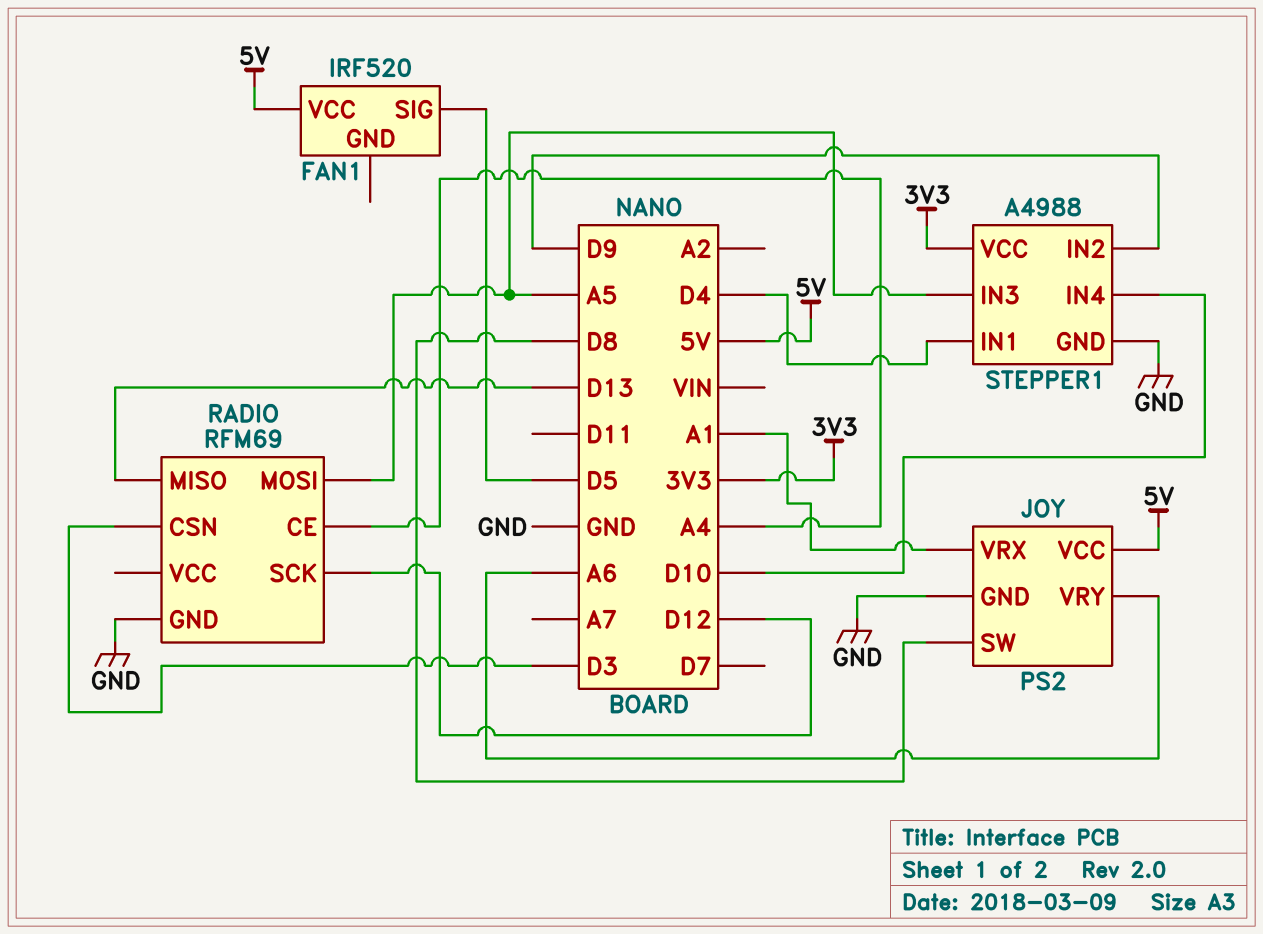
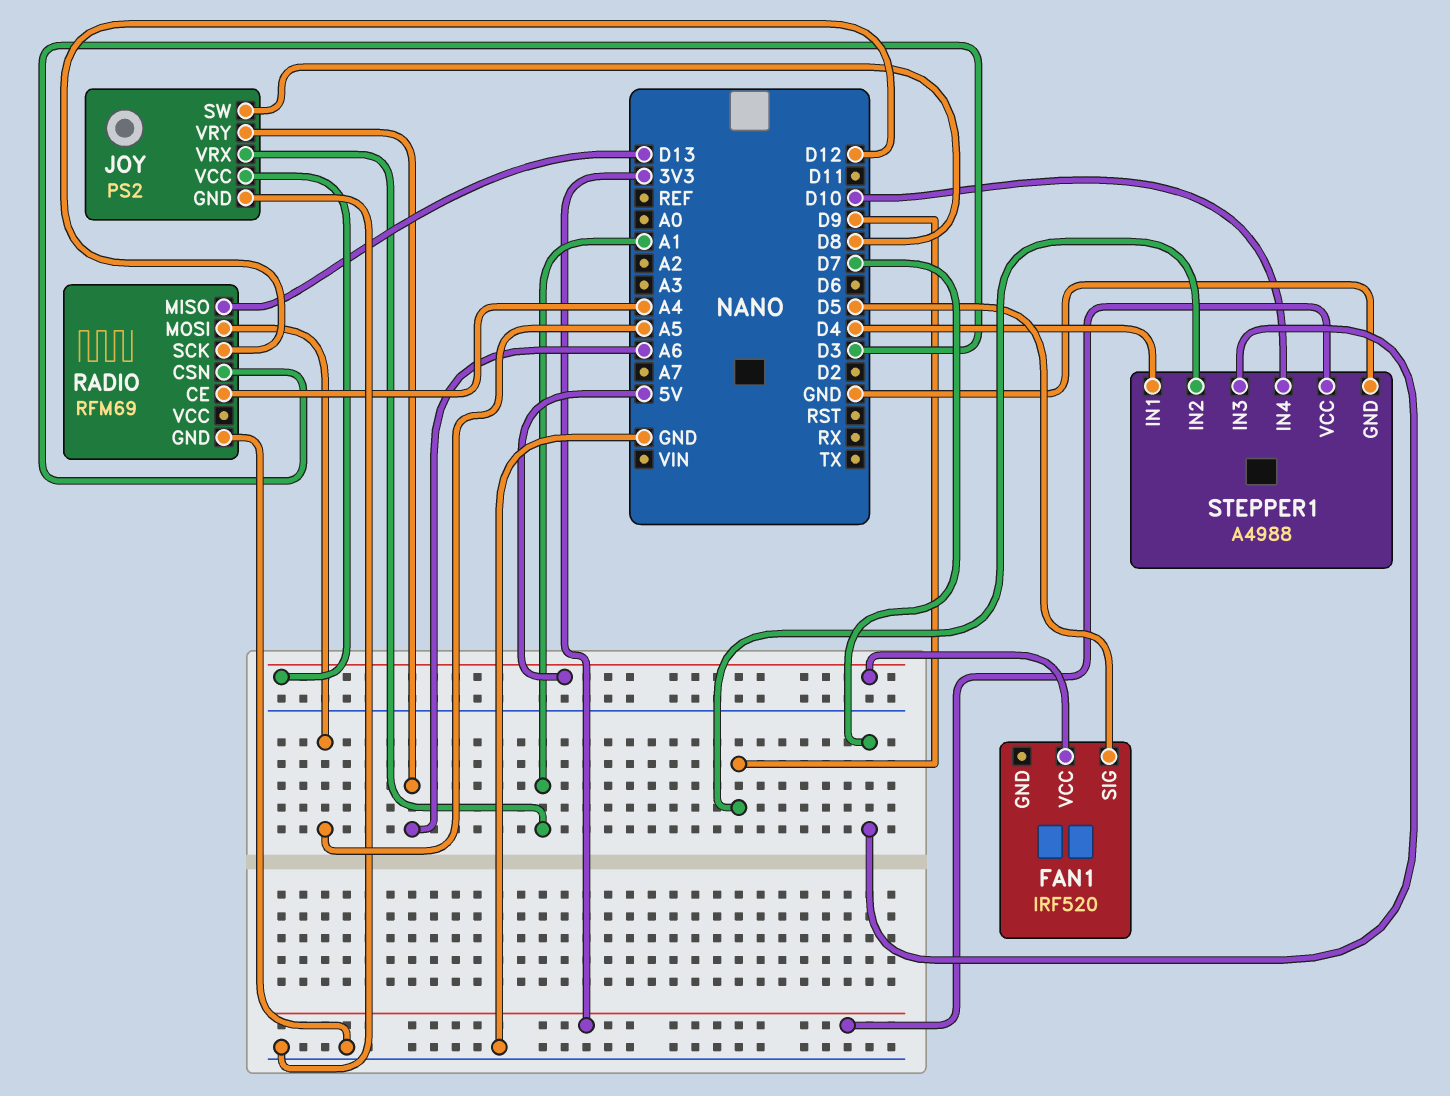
STEPPER1 pin IN3: A5 -> D7

